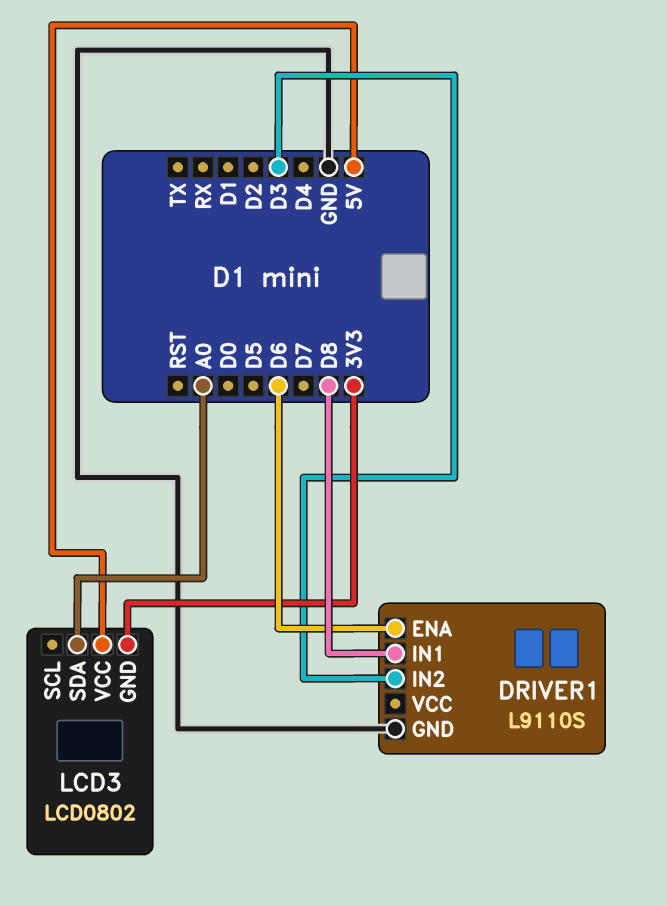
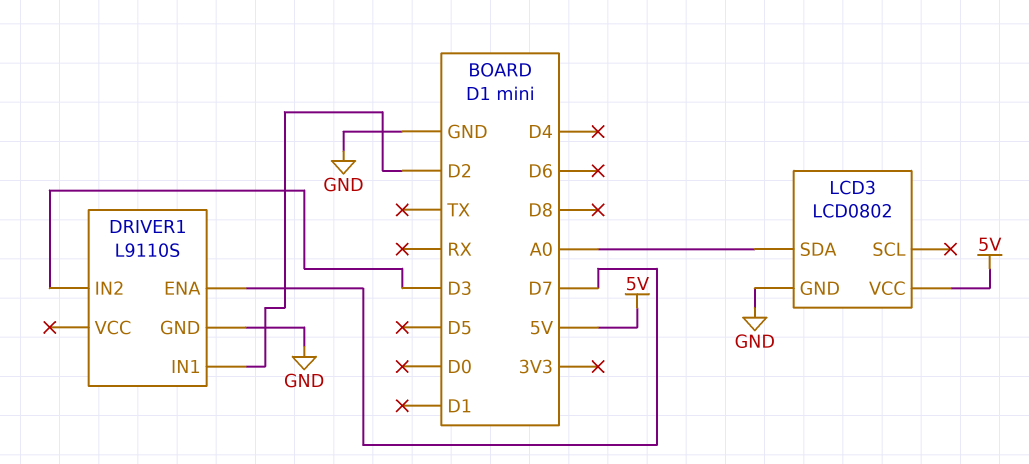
DRIVER1 pin ENA: D6 -> D7
DRIVER1 pin IN1: D8 -> D2
LCD3 pin GND: 3V3 -> GND

